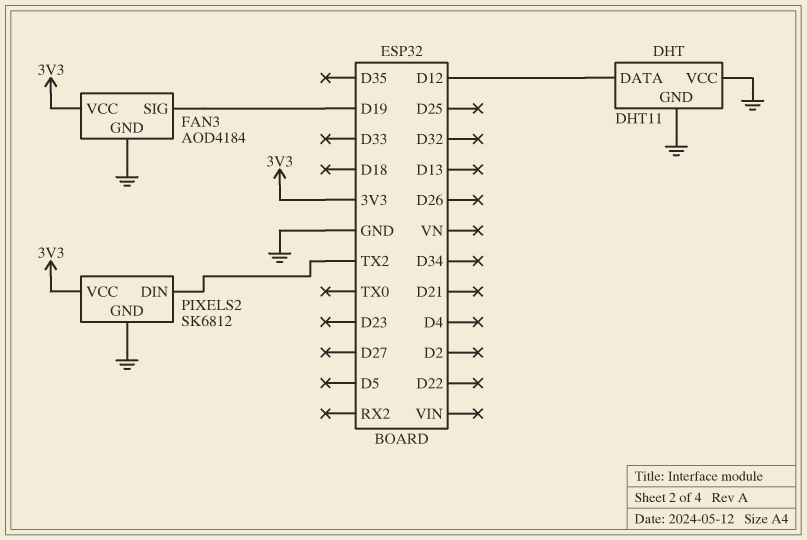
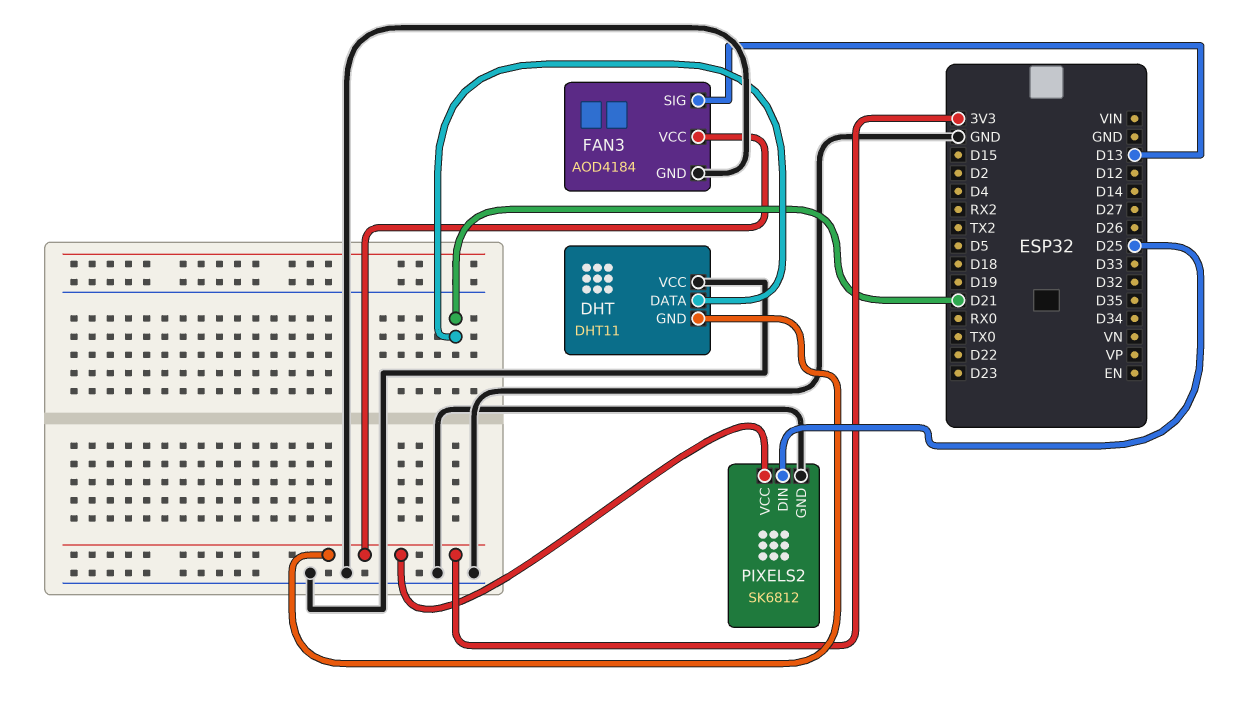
DHT pin DATA: D12 -> D21
DHT pin GND: GND -> 3V3
FAN3 pin SIG: D19 -> D13
PIXELS2 pin DIN: TX2 -> D25

